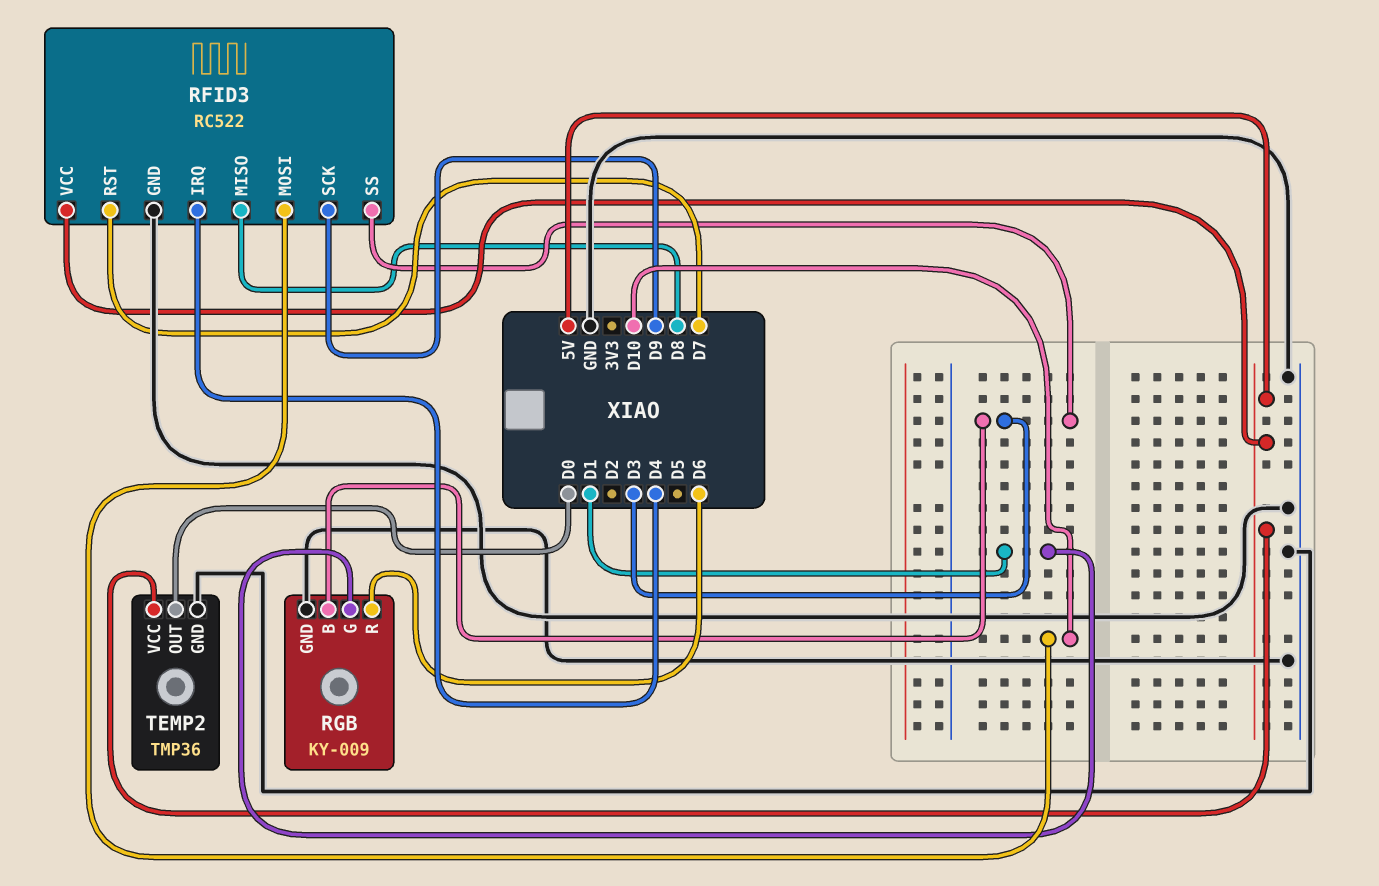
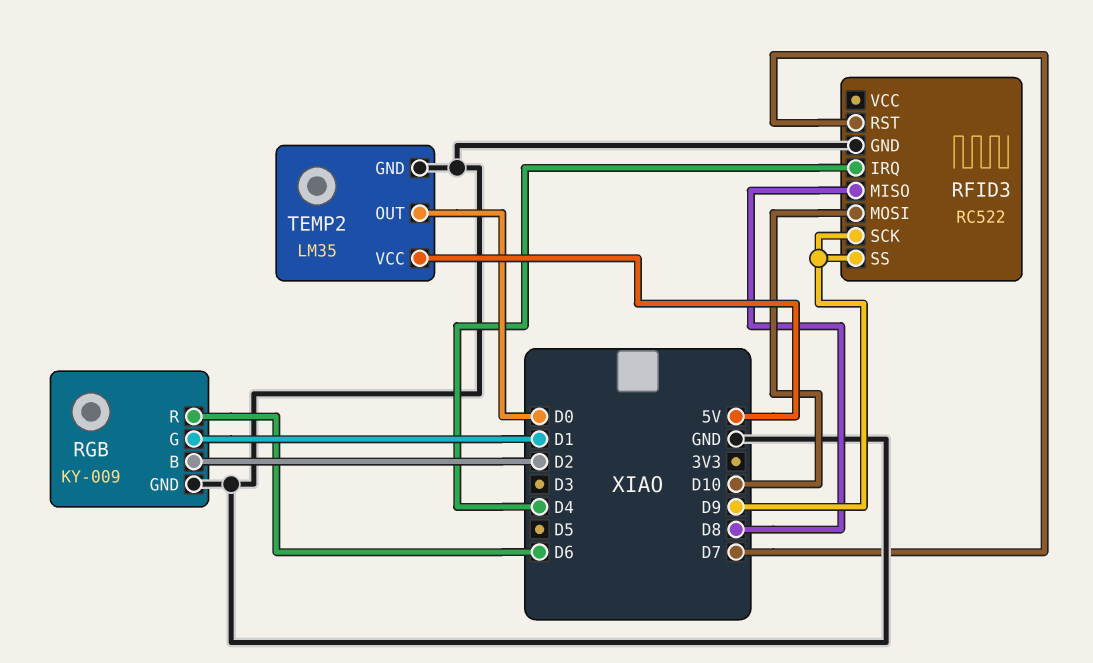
RFID3 pin SS: D3 -> D9
RFID3 pin VCC: 5V -> none
RGB pin B: D3 -> D2
TEMP2: TMP36 -> LM35

